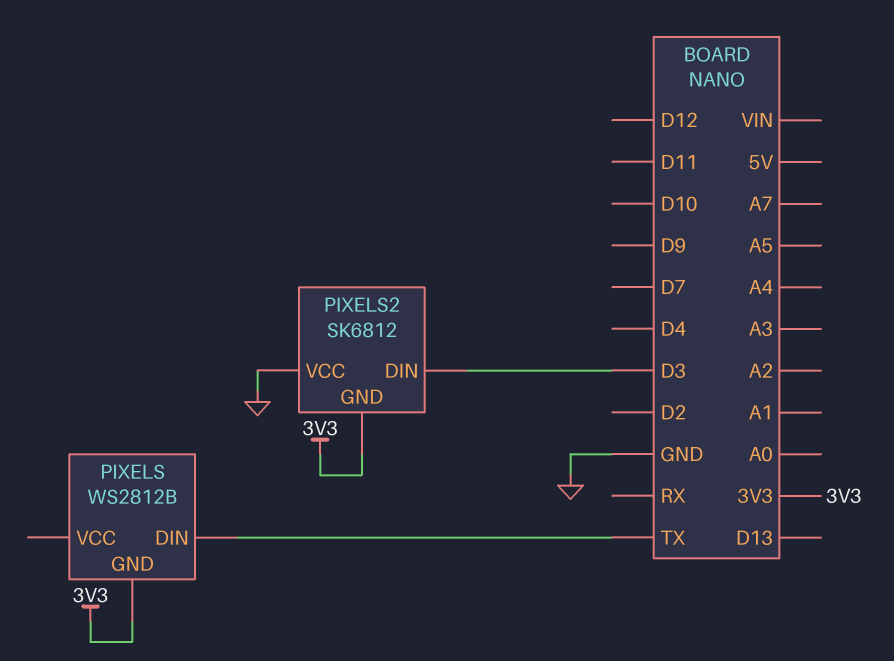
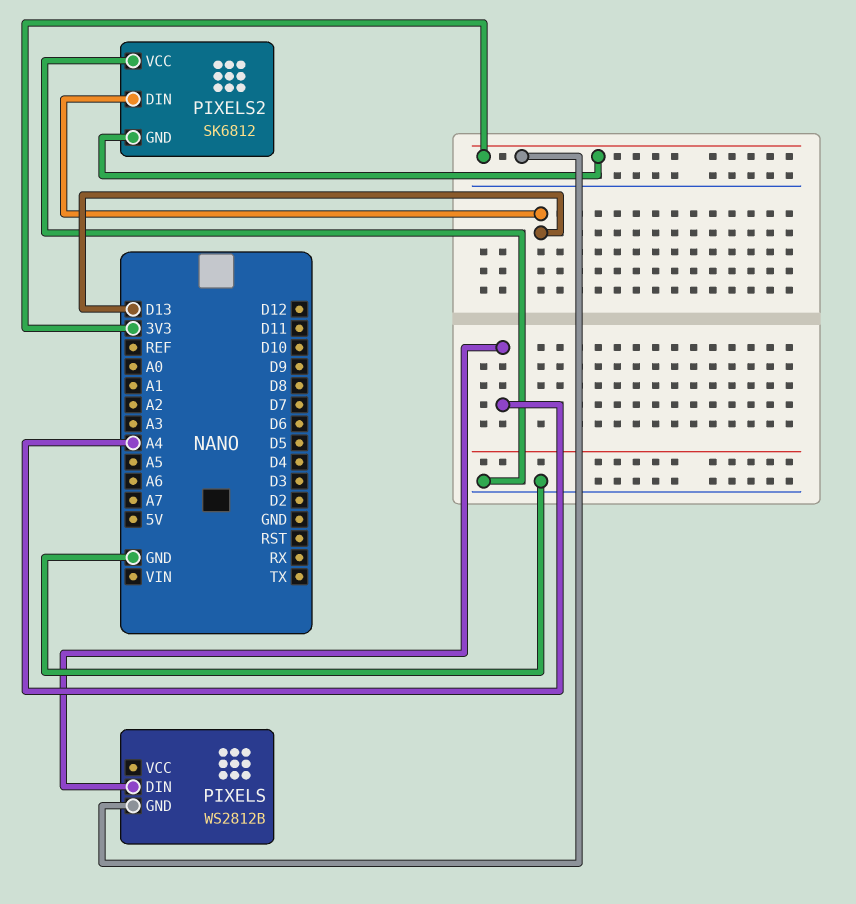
PIXELS pin DIN: TX -> A4
PIXELS2 pin DIN: D3 -> D13

